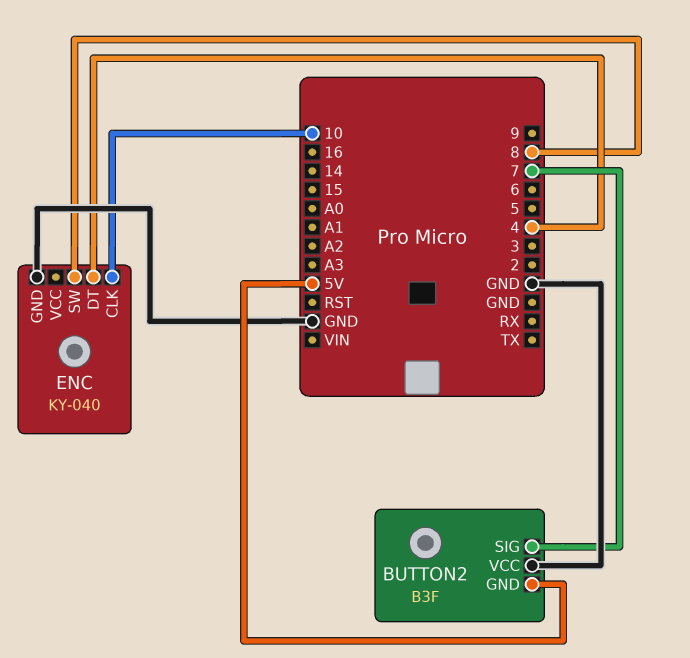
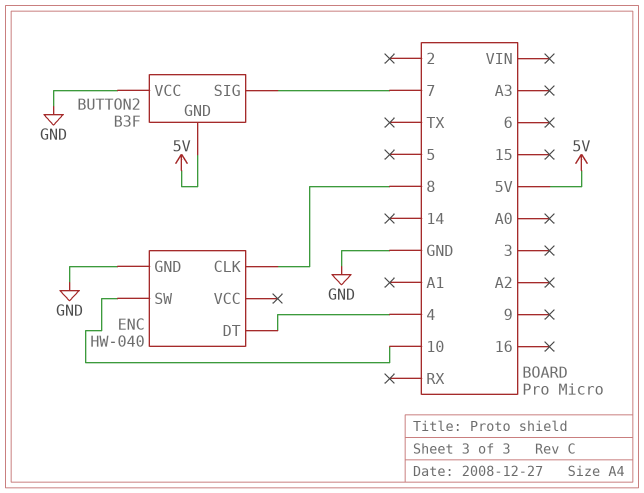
ENC: KY-040 -> HW-040
ENC pin CLK: 10 -> 8
ENC pin SW: 8 -> 10

